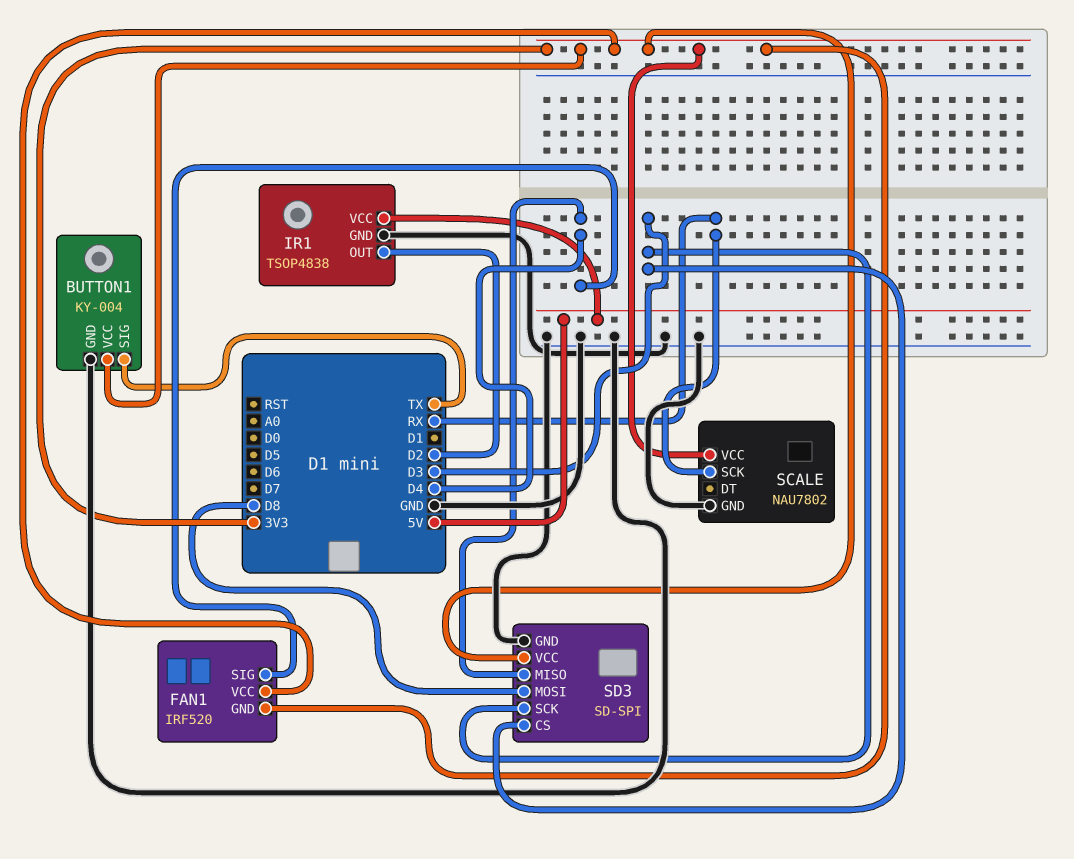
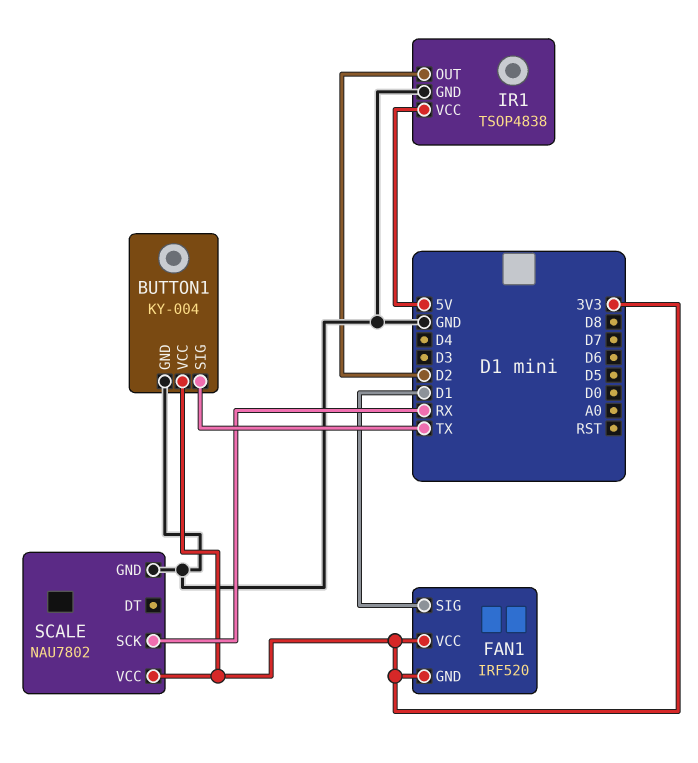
FAN1 pin SIG: D4 -> D1
SD3: SD-SPI -> none
SD3 pin CS: D3 -> none
SD3 pin GND: GND -> none
SD3 pin MISO: D4 -> none
SD3 pin MOSI: D8 -> none
SD3 pin SCK: D3 -> none
SD3 pin VCC: 3V3 -> none

